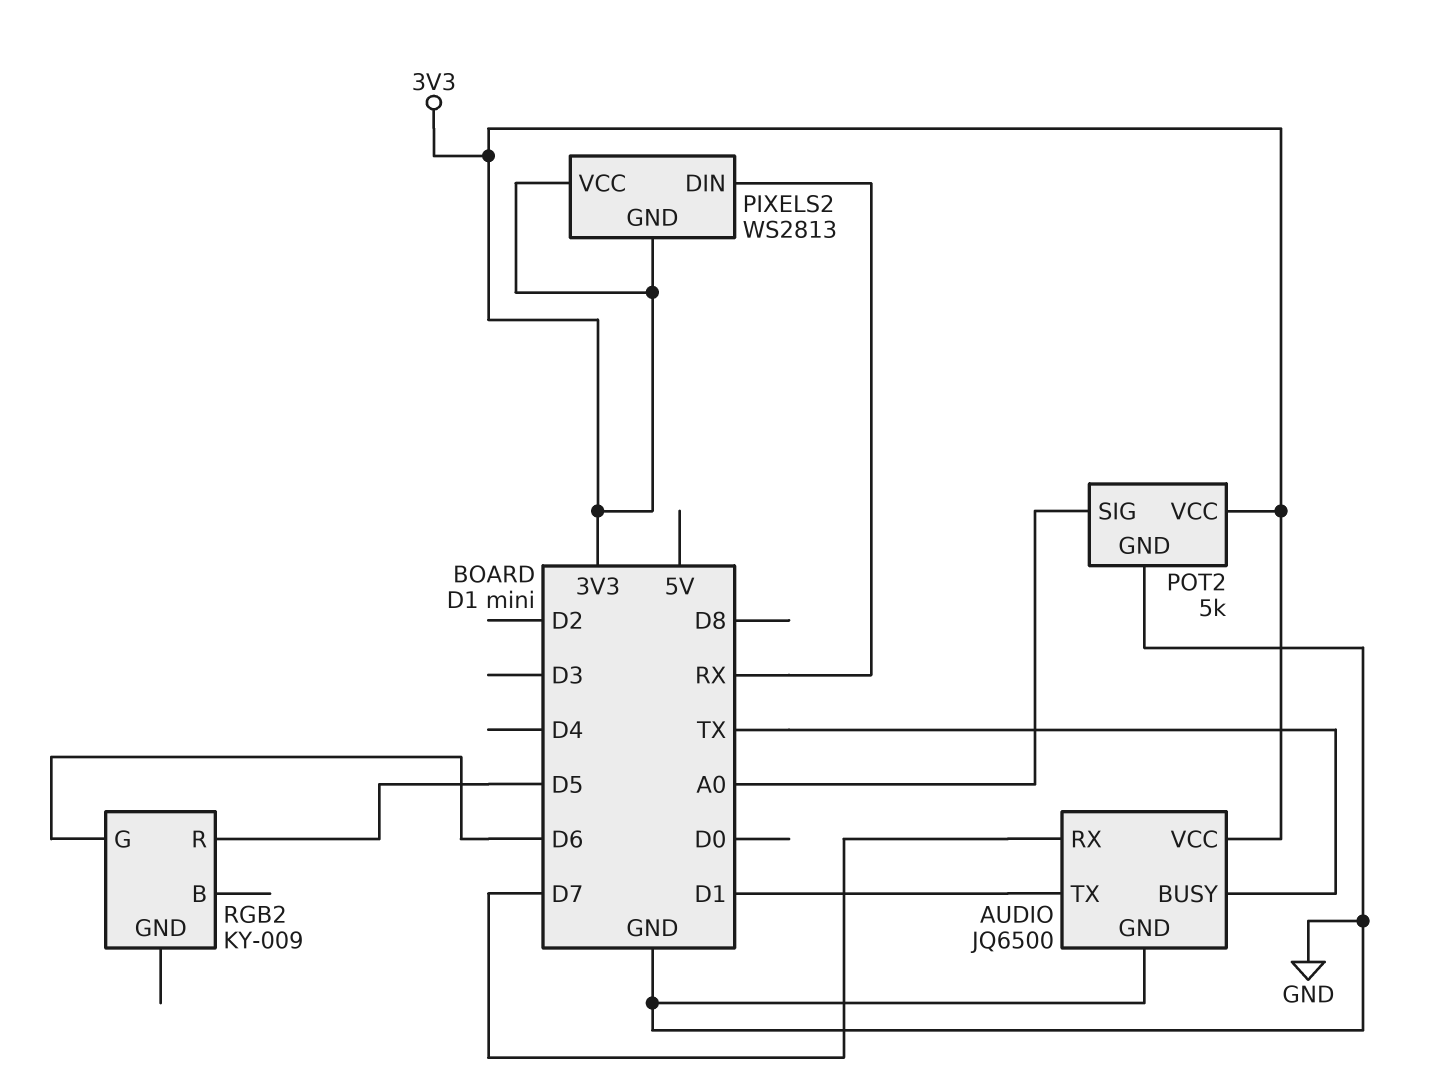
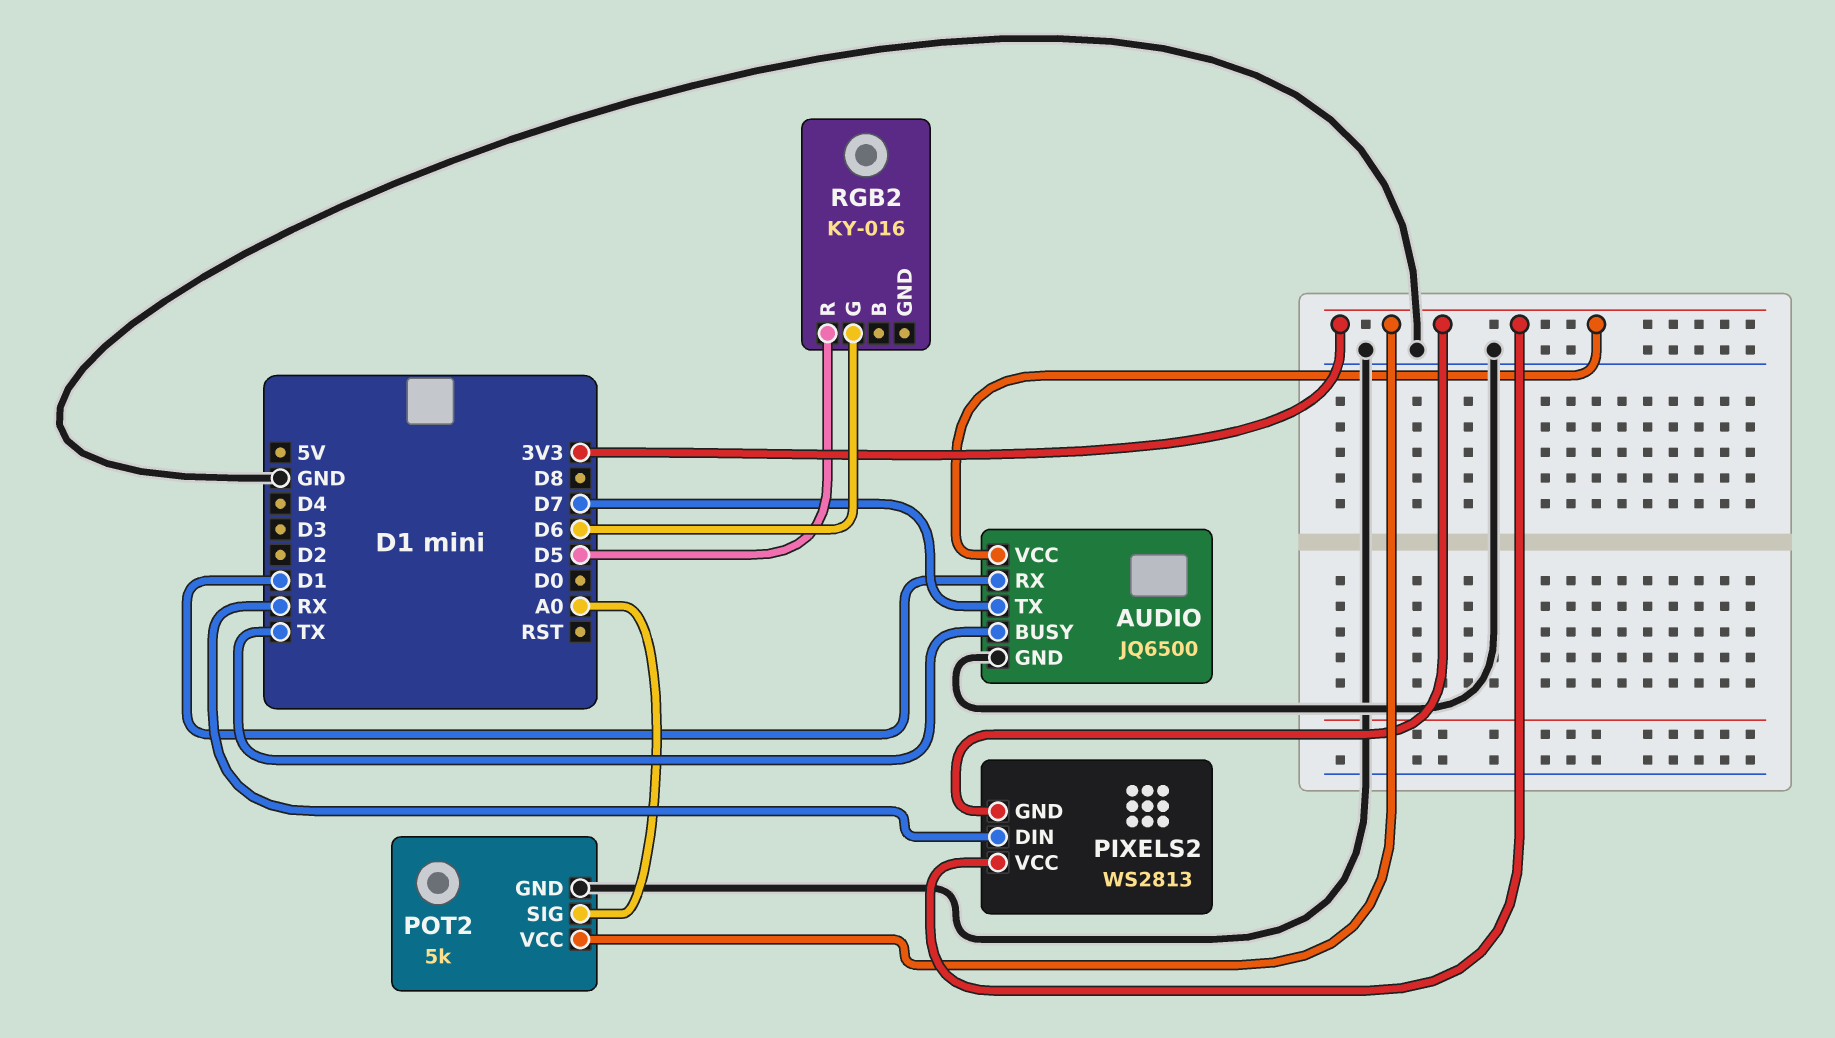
AUDIO pin RX: D7 -> D1
AUDIO pin TX: D1 -> D7
RGB2: KY-009 -> KY-016

